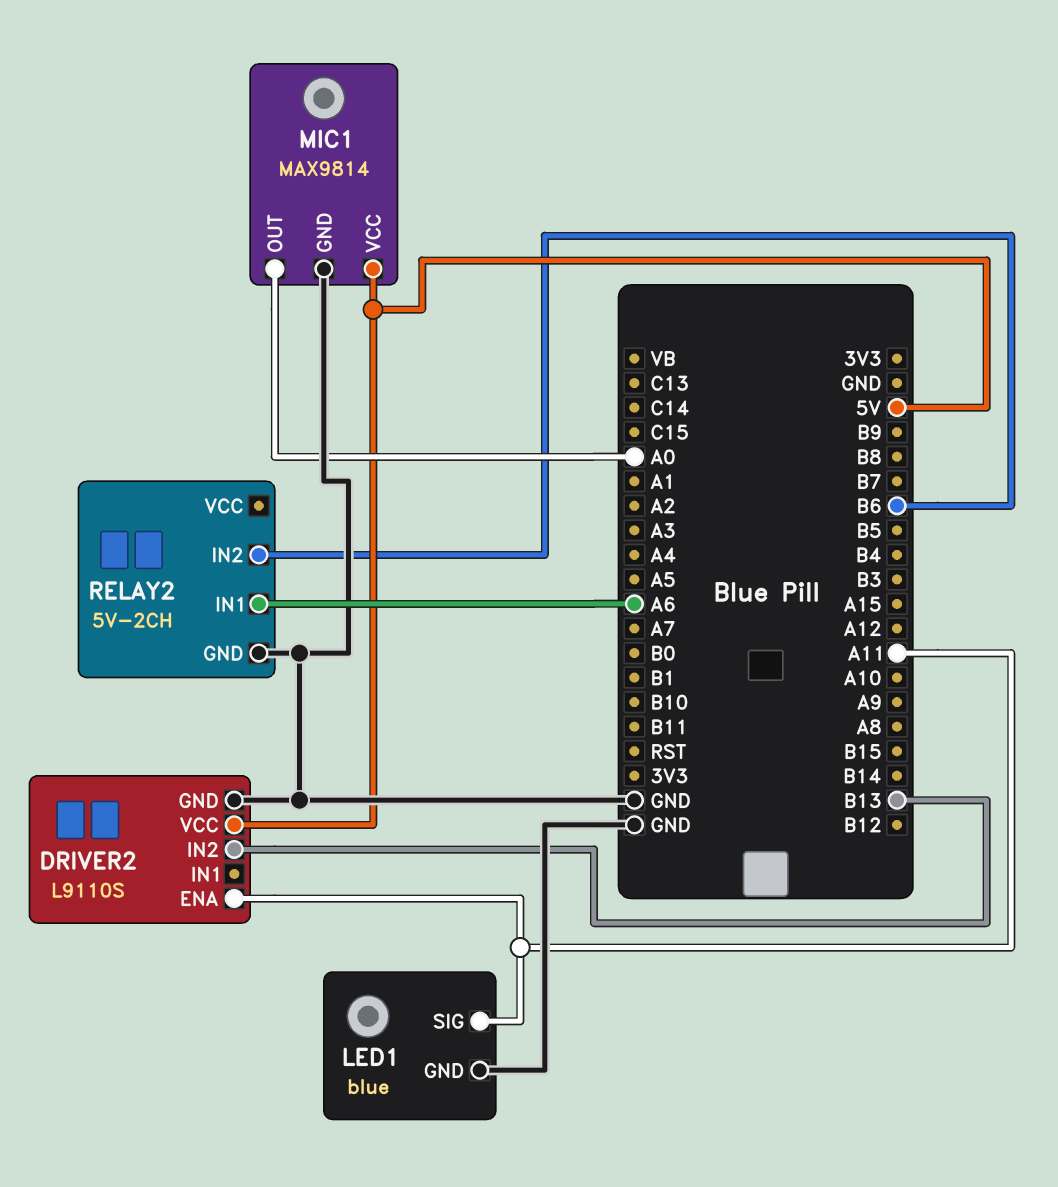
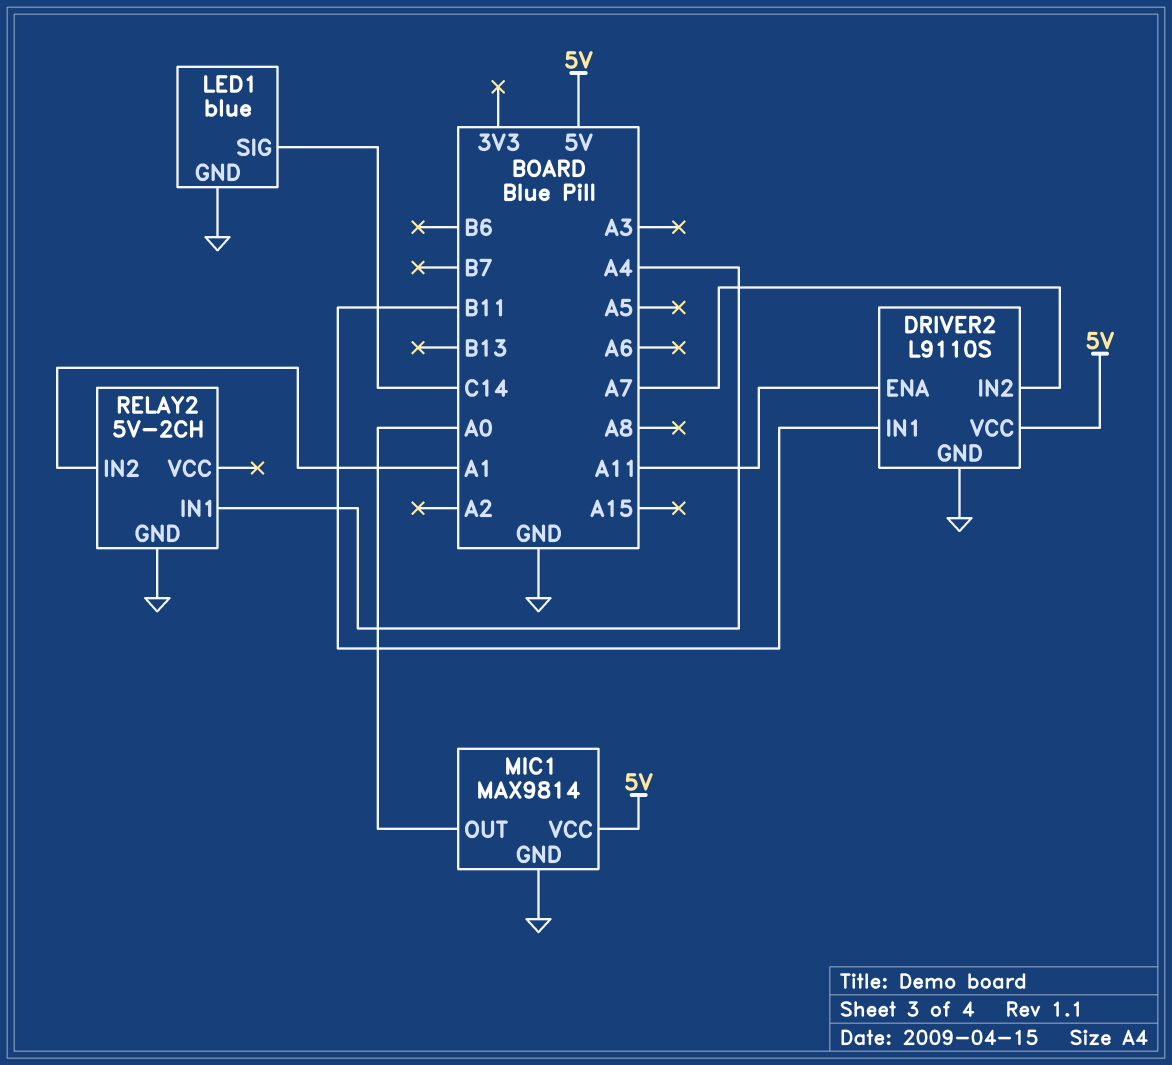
DRIVER2 pin IN1: none -> B11
DRIVER2 pin IN2: B13 -> A7
LED1 pin SIG: A11 -> C14
RELAY2 pin IN1: A6 -> A4
RELAY2 pin IN2: B6 -> A1

